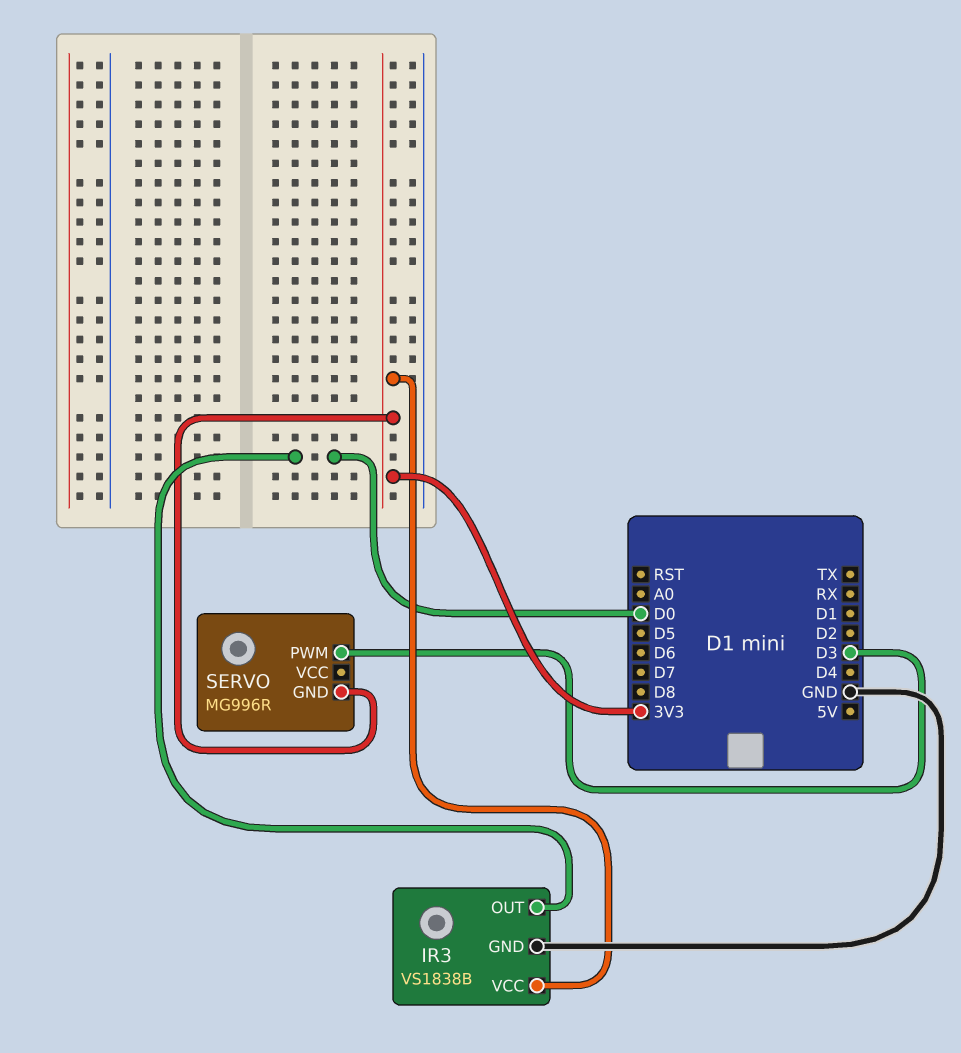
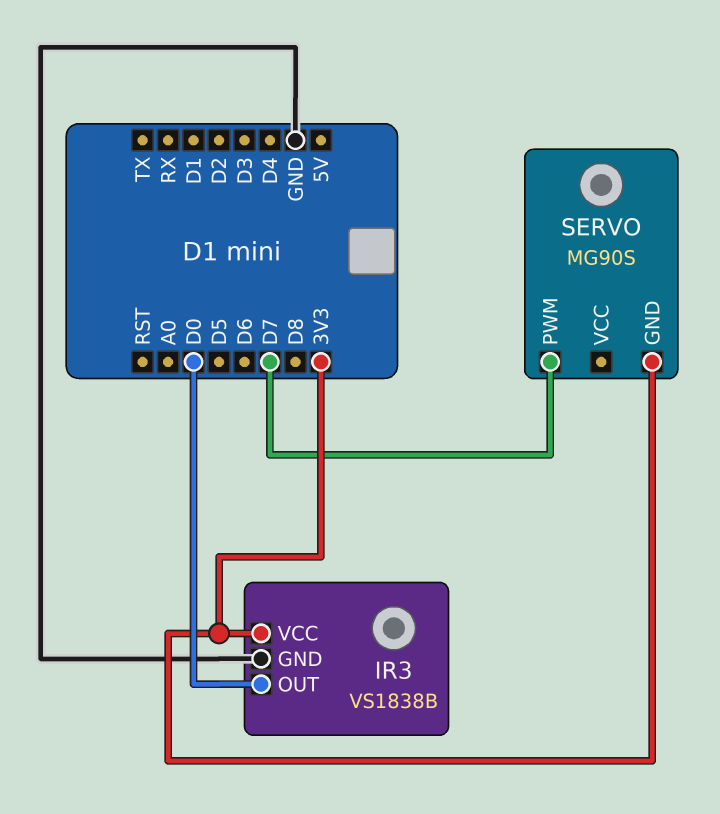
SERVO: MG996R -> MG90S
SERVO pin PWM: D3 -> D7

